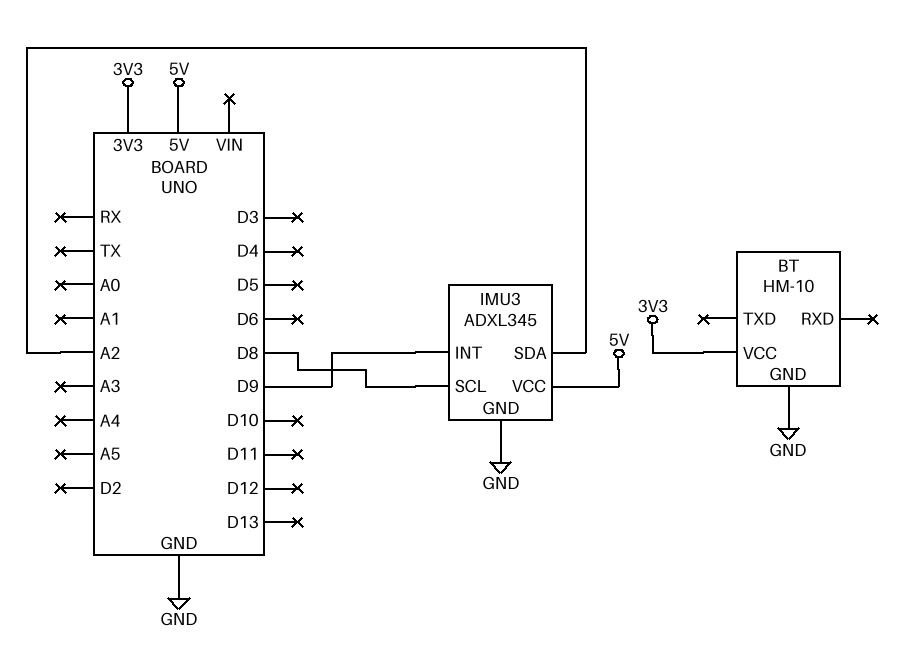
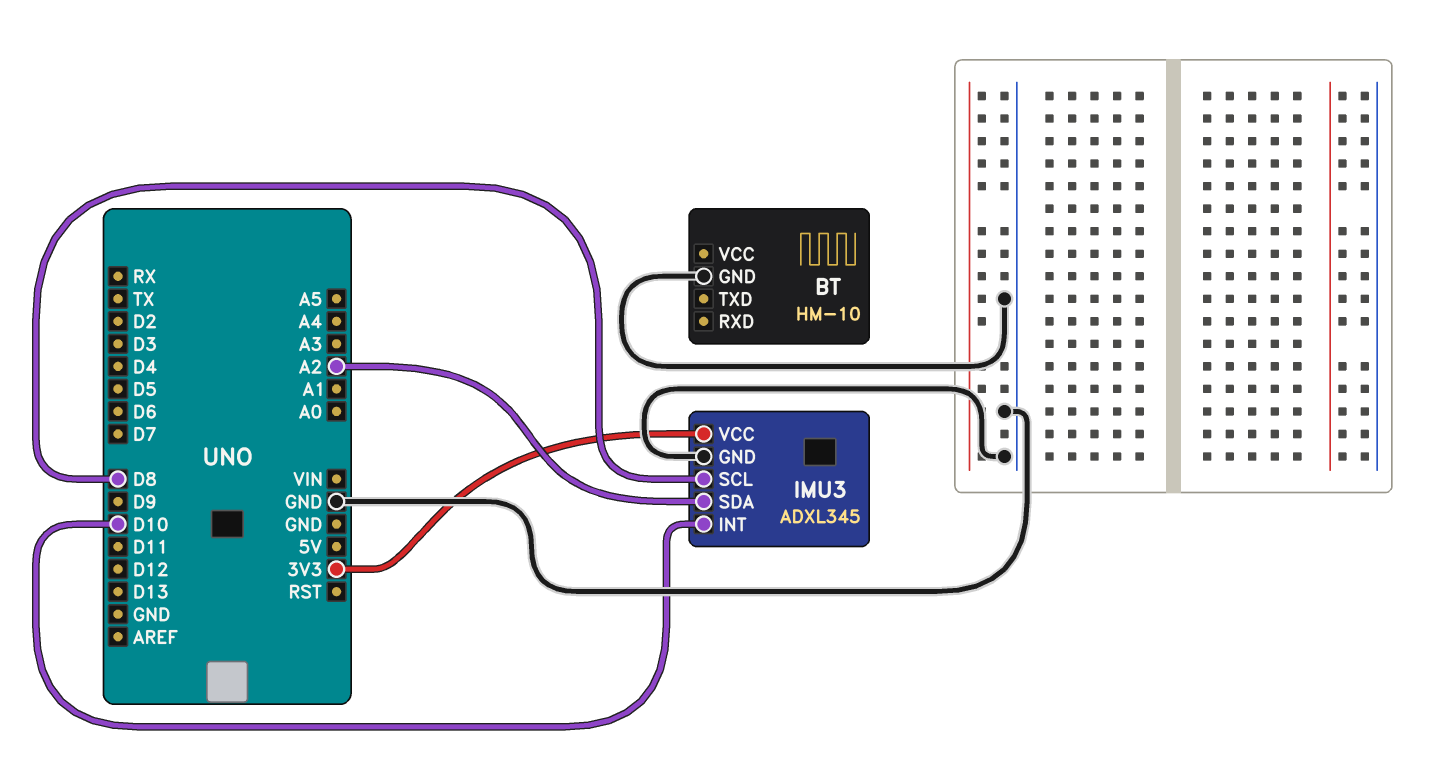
BT pin VCC: 3V3 -> none
IMU3 pin INT: D9 -> D10
IMU3 pin VCC: 5V -> 3V3

